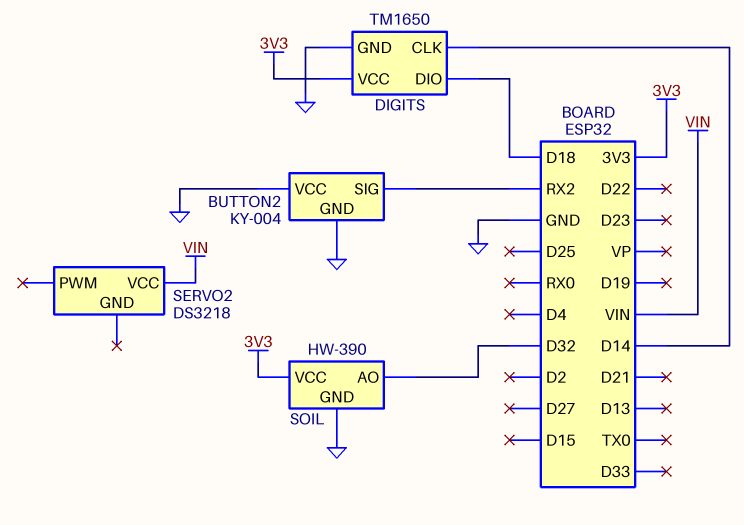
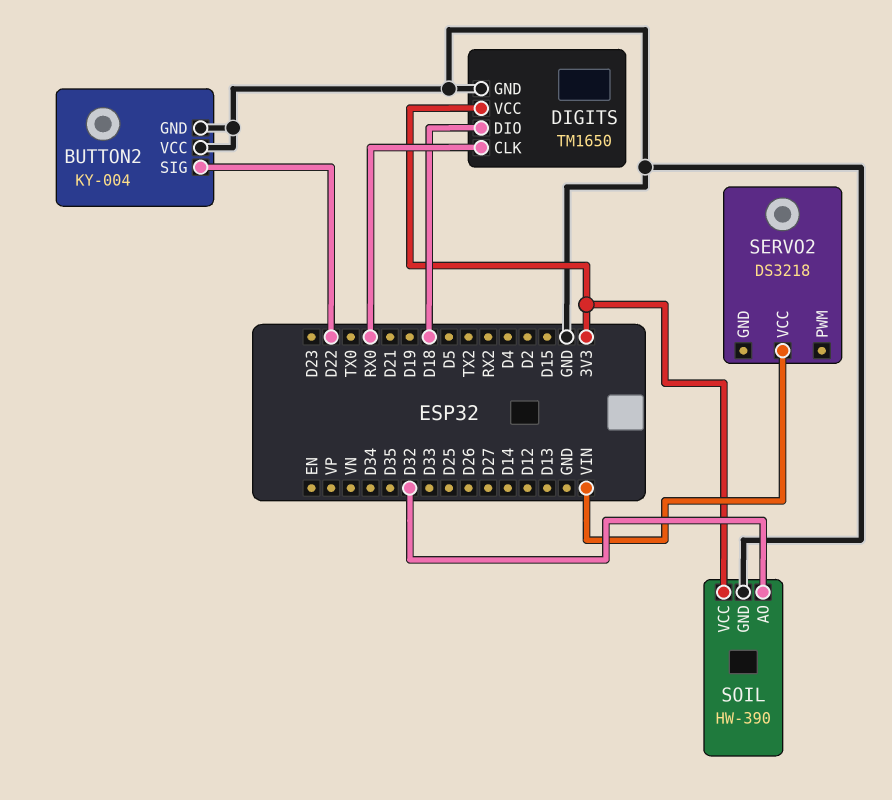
BUTTON2 pin SIG: RX2 -> D22
DIGITS pin CLK: D14 -> RX0

